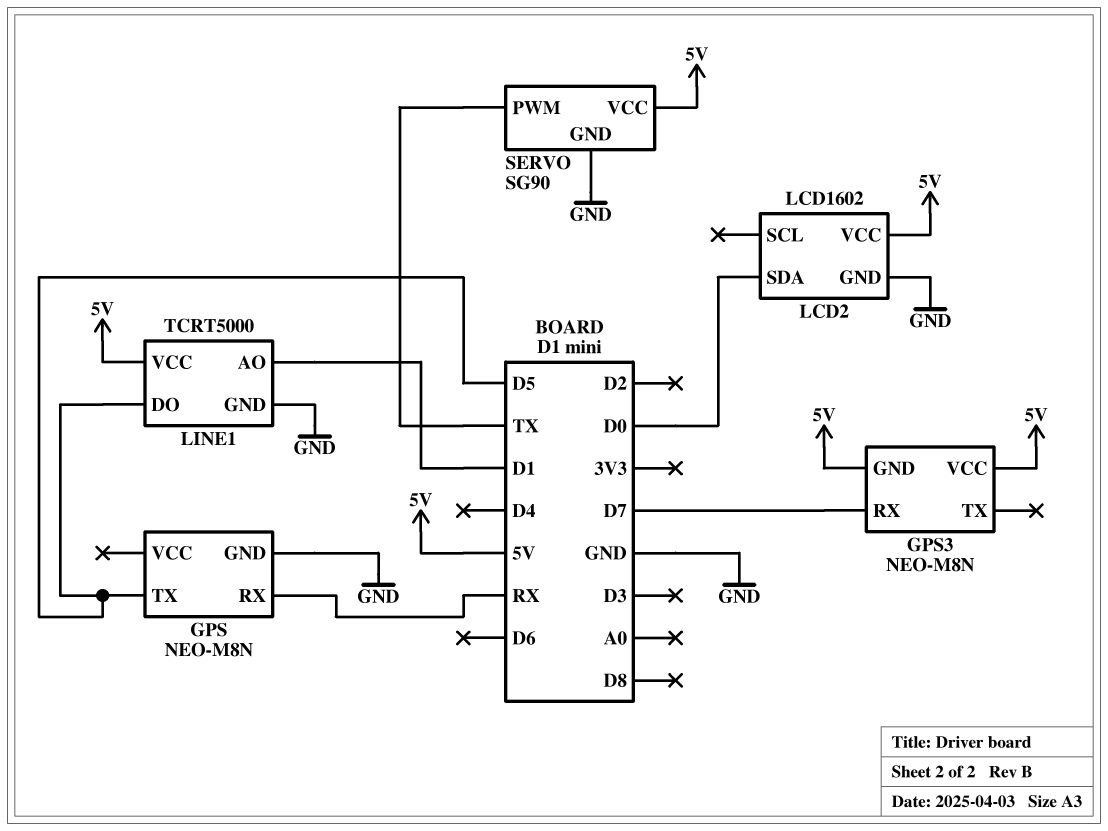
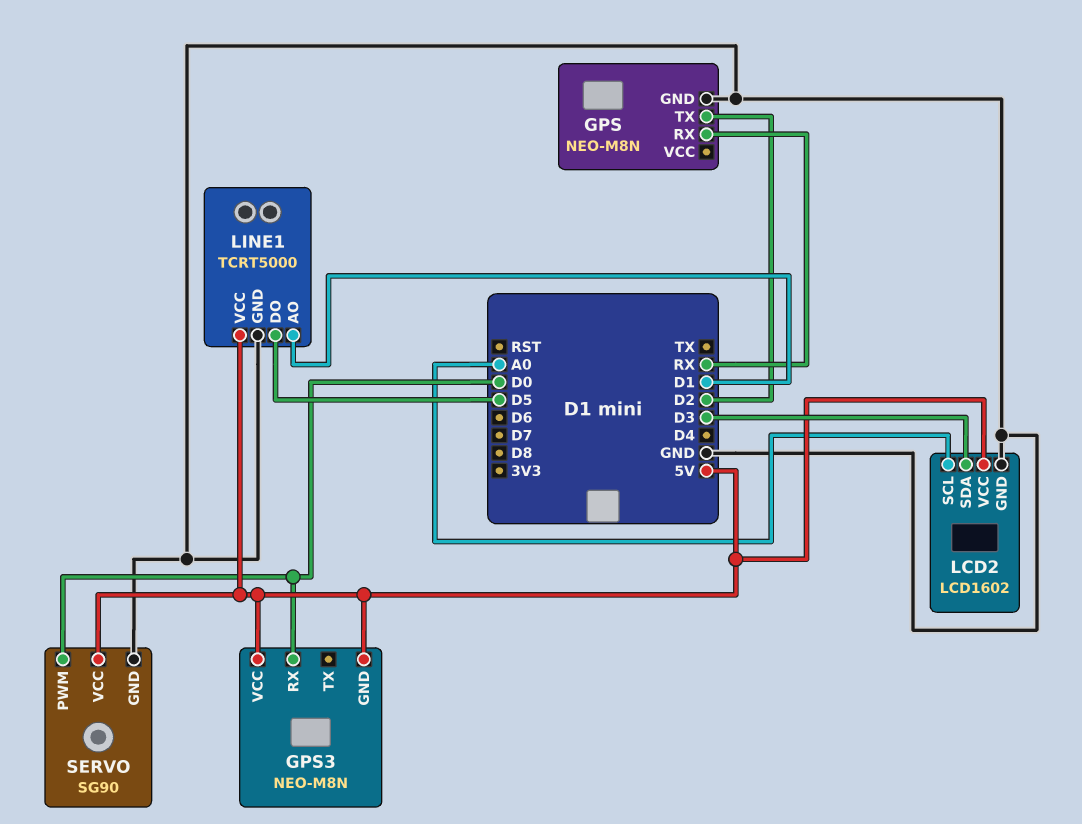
GPS pin TX: D5 -> D2
GPS3 pin RX: D7 -> D0
LCD2 pin SCL: none -> A0
LCD2 pin SDA: D0 -> D3
SERVO pin PWM: TX -> D0

